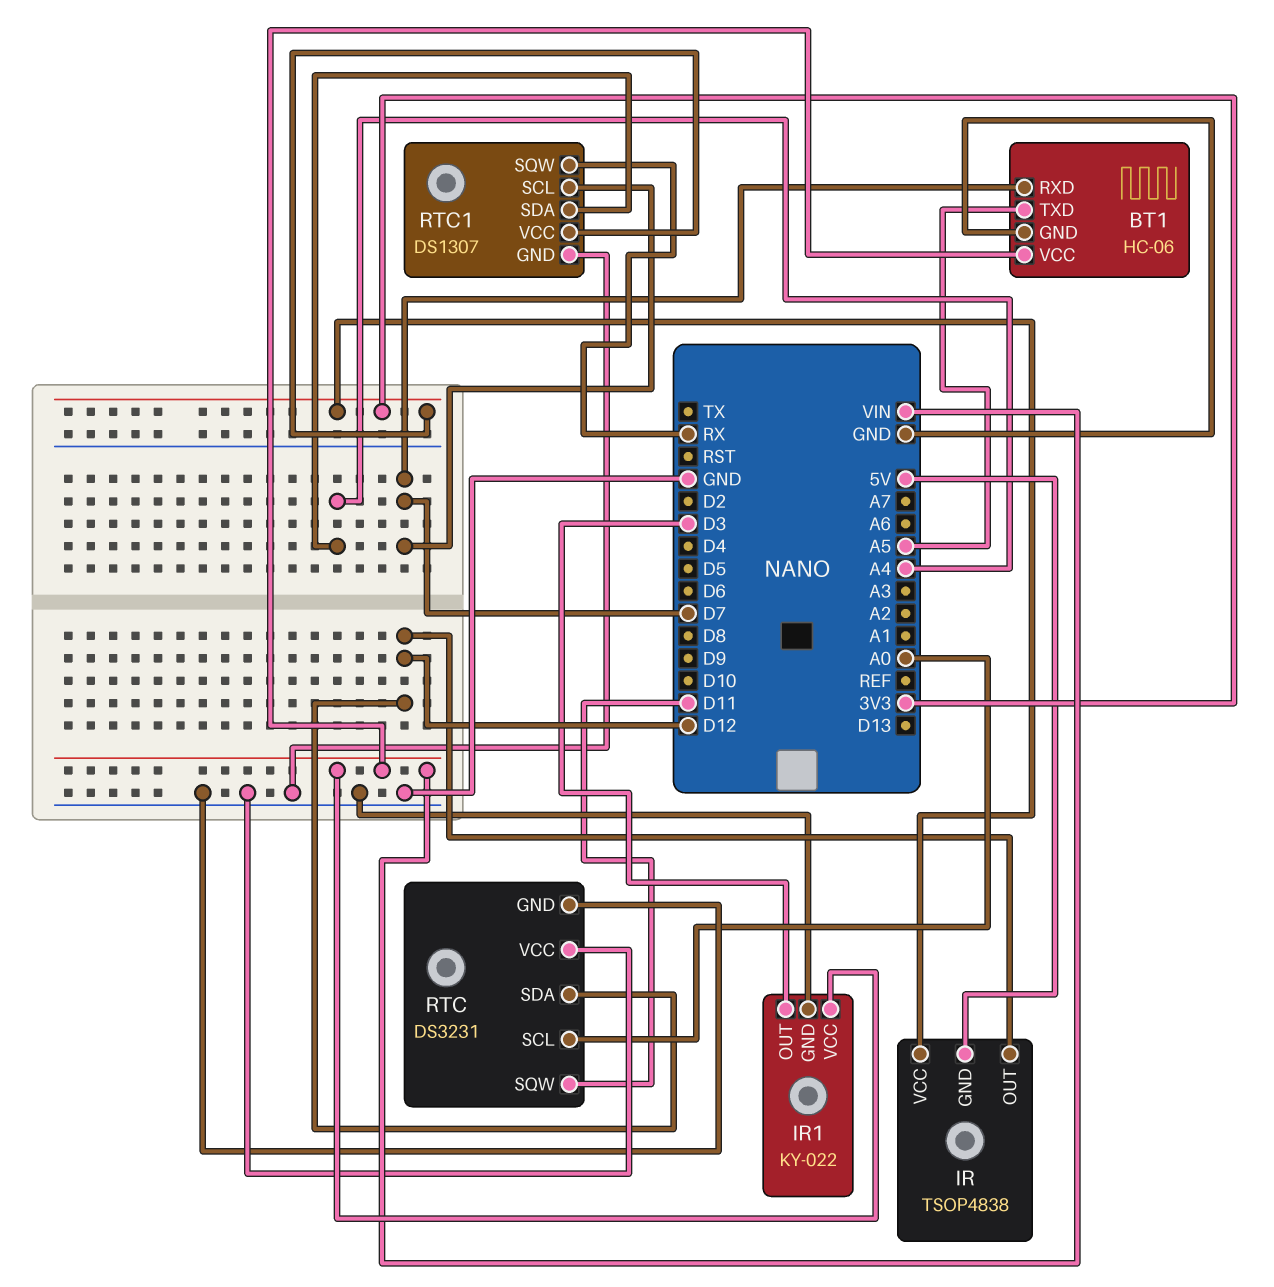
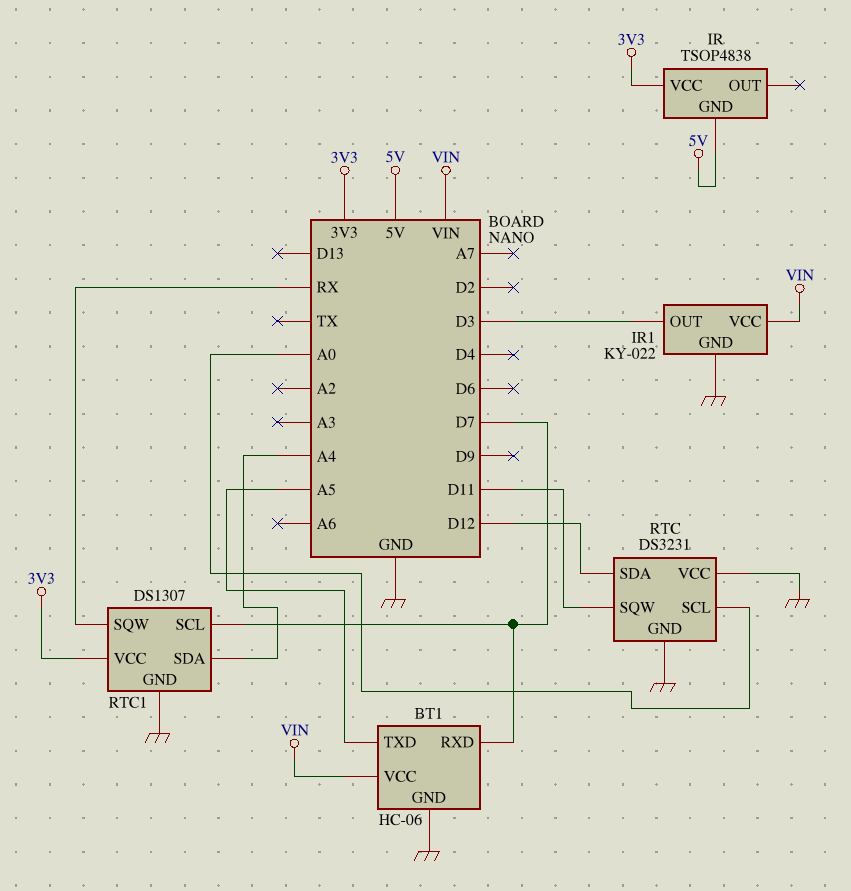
IR pin OUT: D12 -> none

